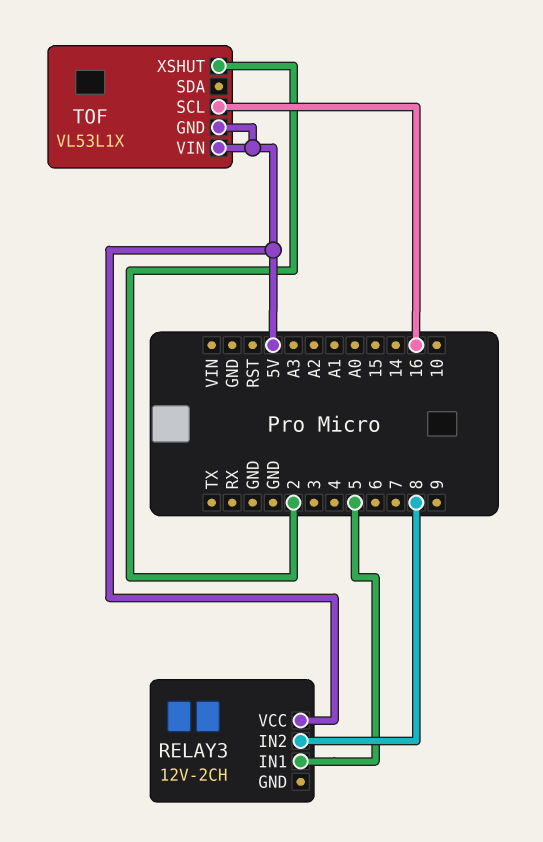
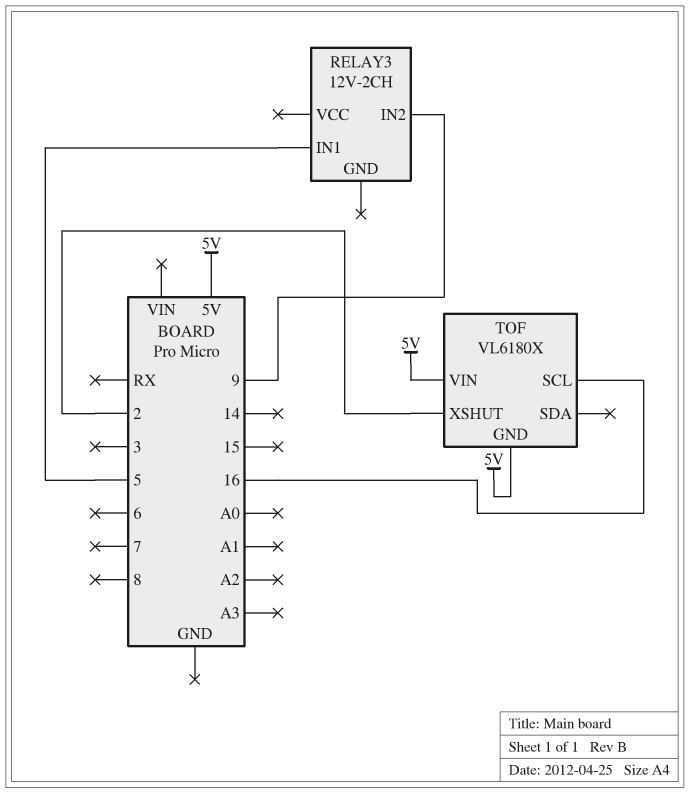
RELAY3 pin IN2: 8 -> 9
RELAY3 pin VCC: 5V -> none
TOF: VL53L1X -> VL6180X

